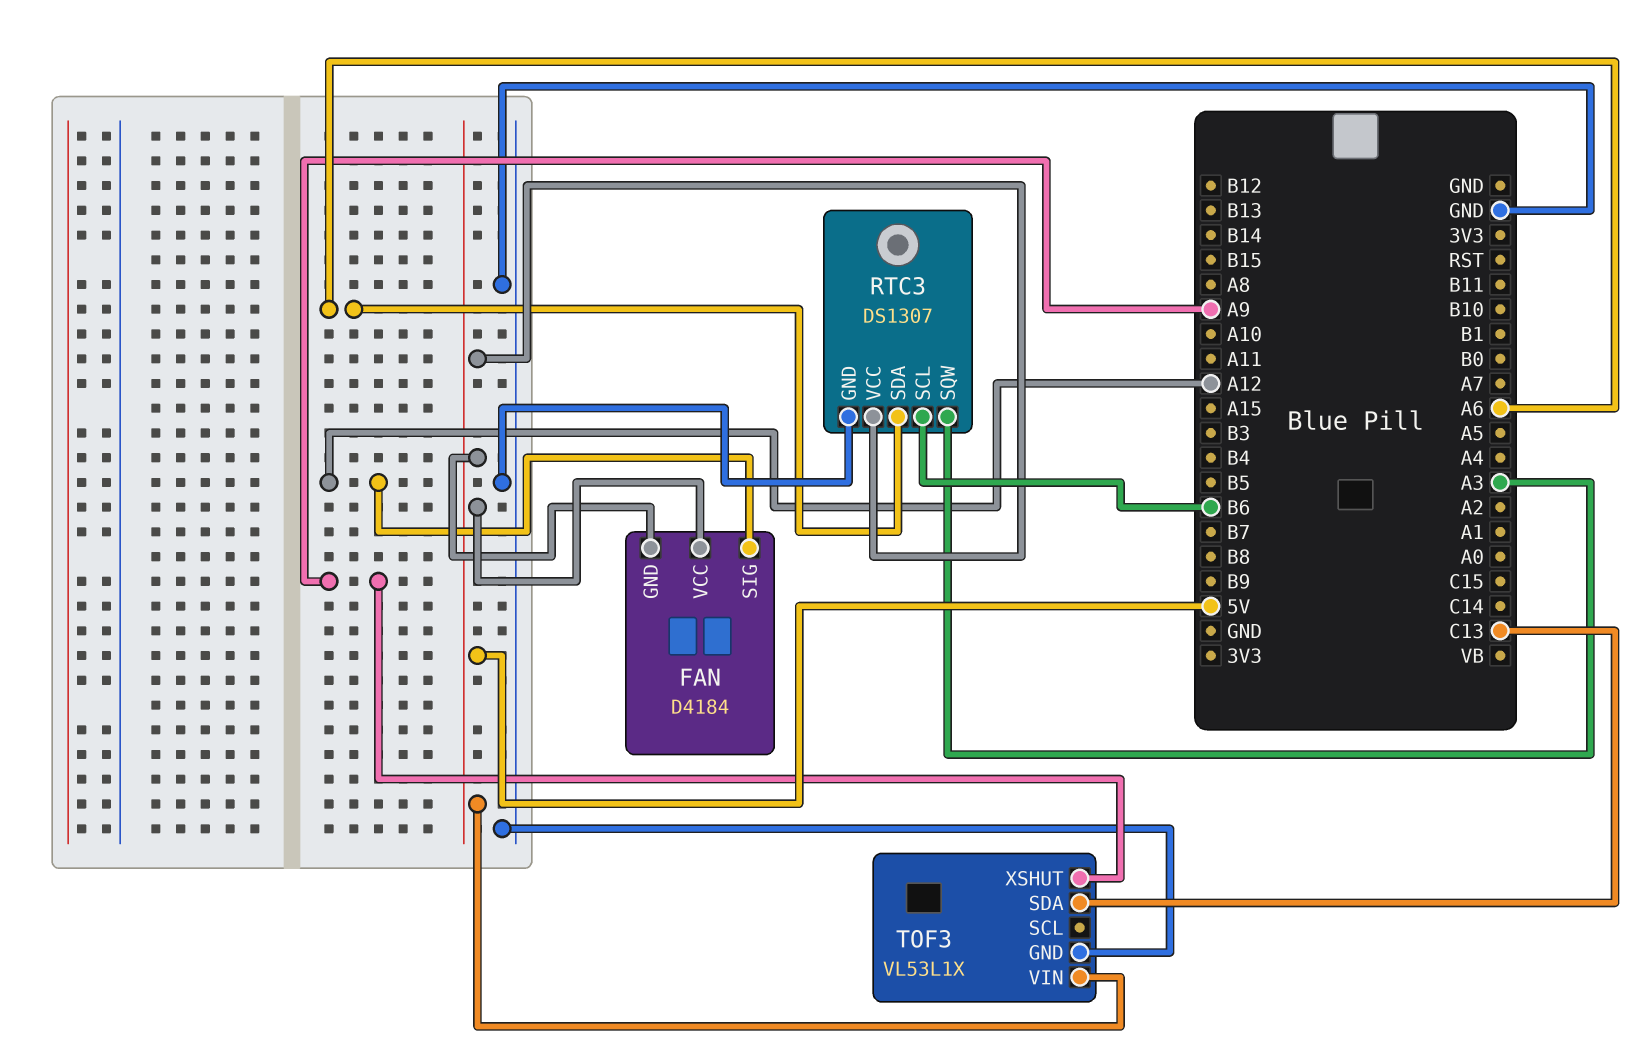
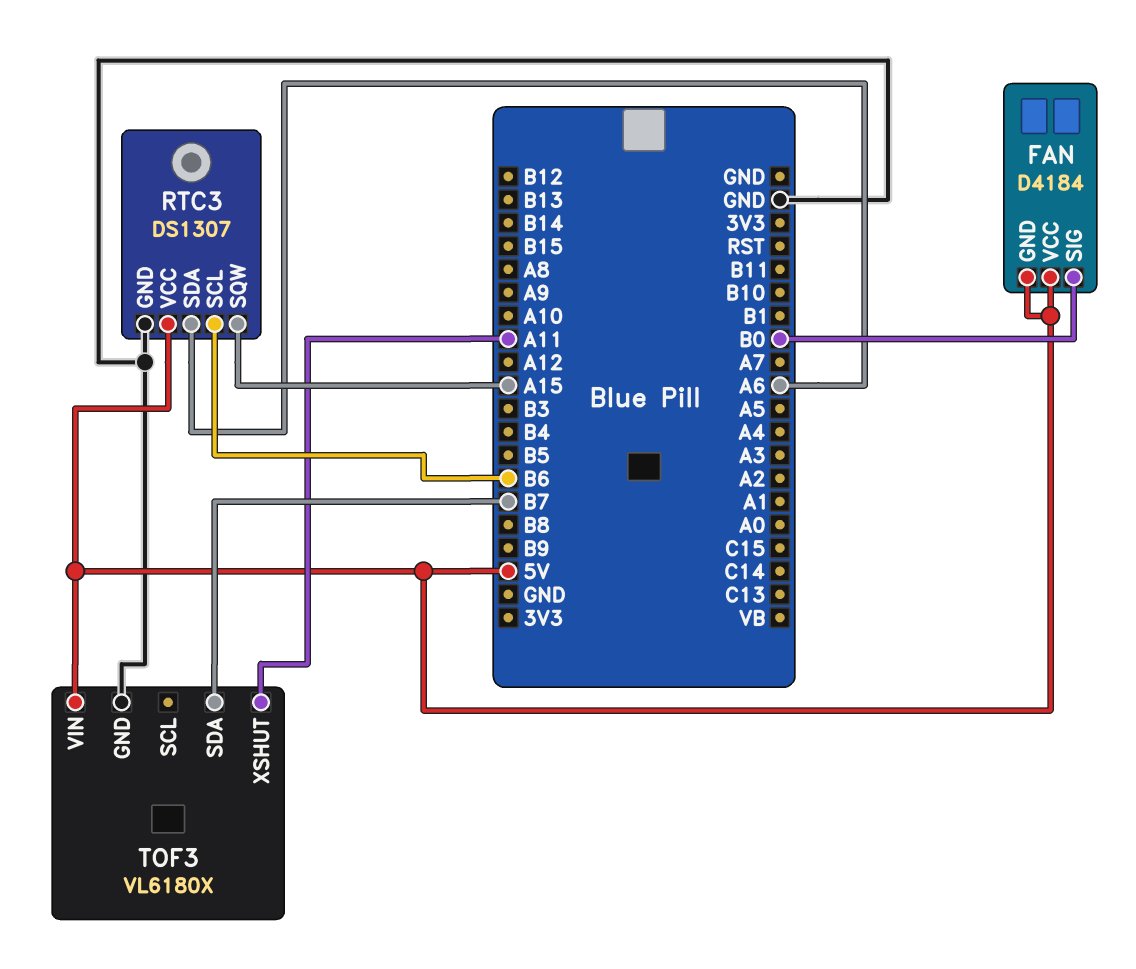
FAN pin SIG: A12 -> B0
RTC3 pin SQW: A3 -> A15
TOF3: VL53L1X -> VL6180X
TOF3 pin SDA: C13 -> B7
TOF3 pin XSHUT: A9 -> A11

